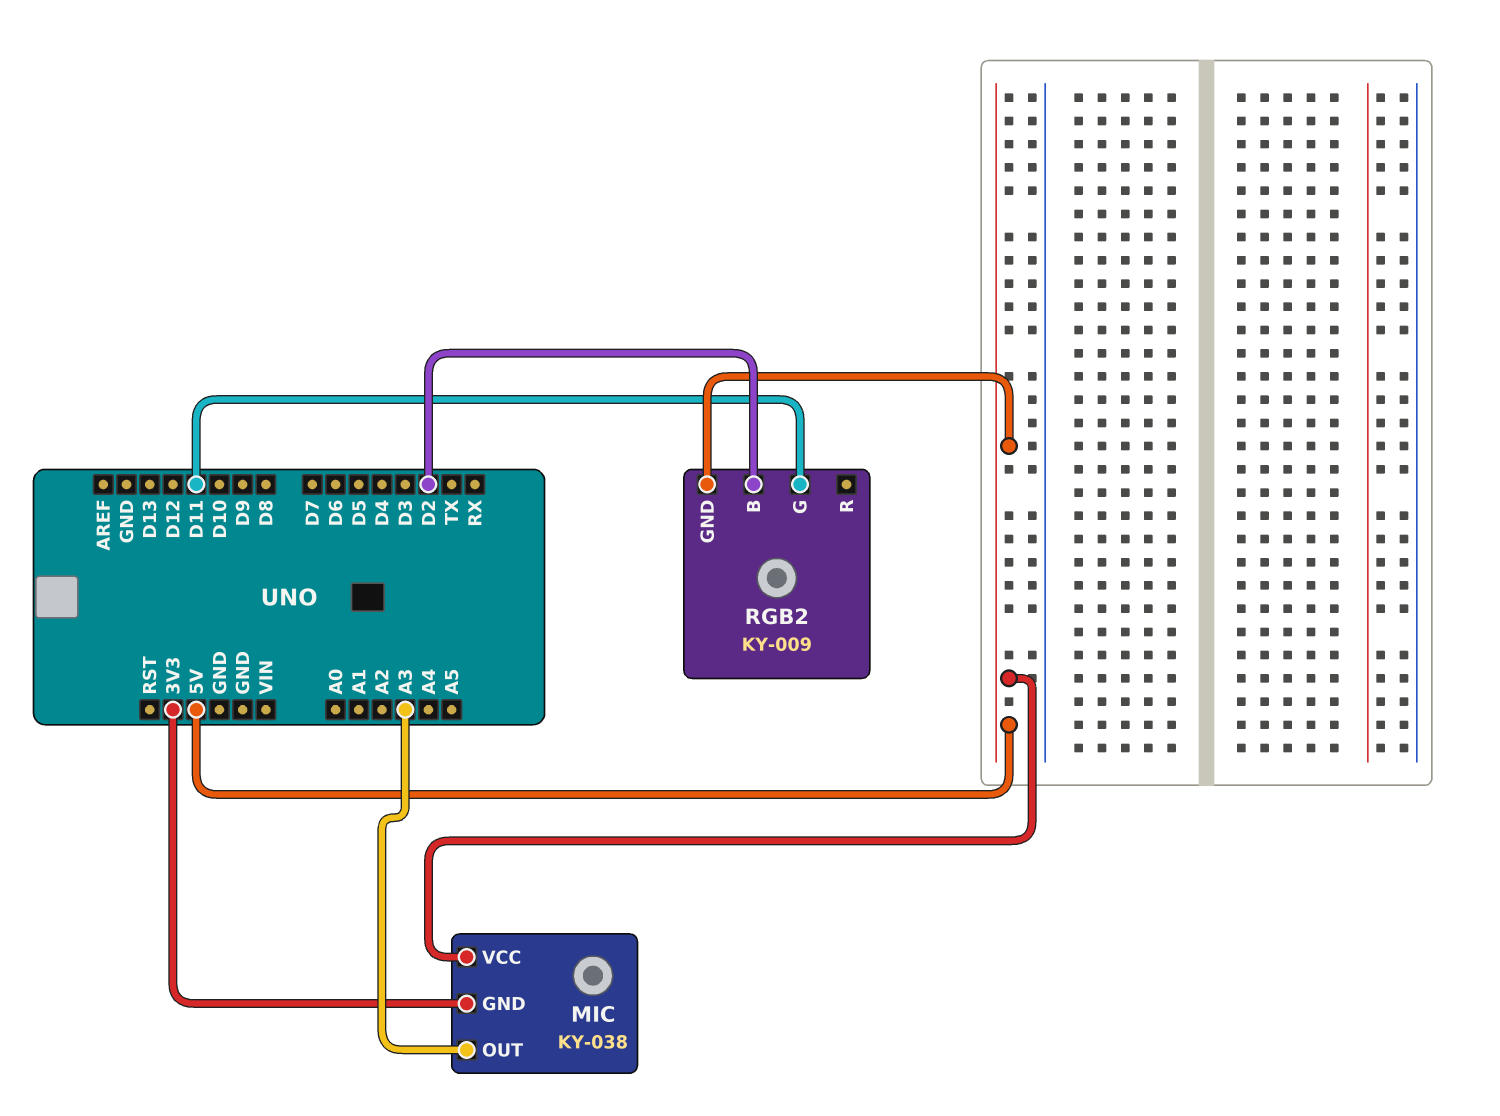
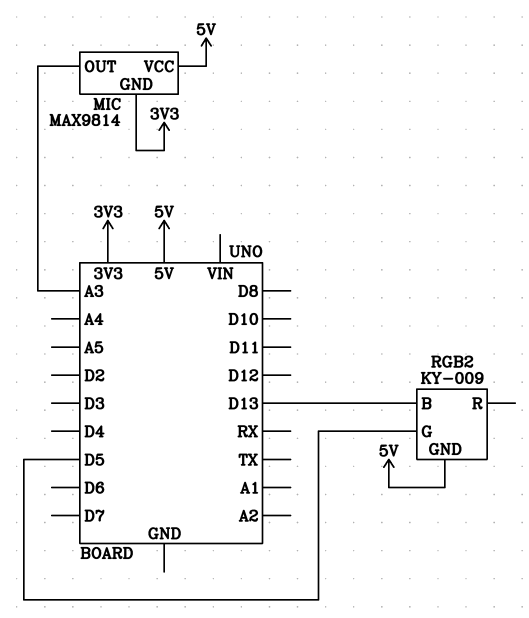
MIC: KY-038 -> MAX9814
RGB2 pin B: D2 -> D13
RGB2 pin G: D11 -> D5

